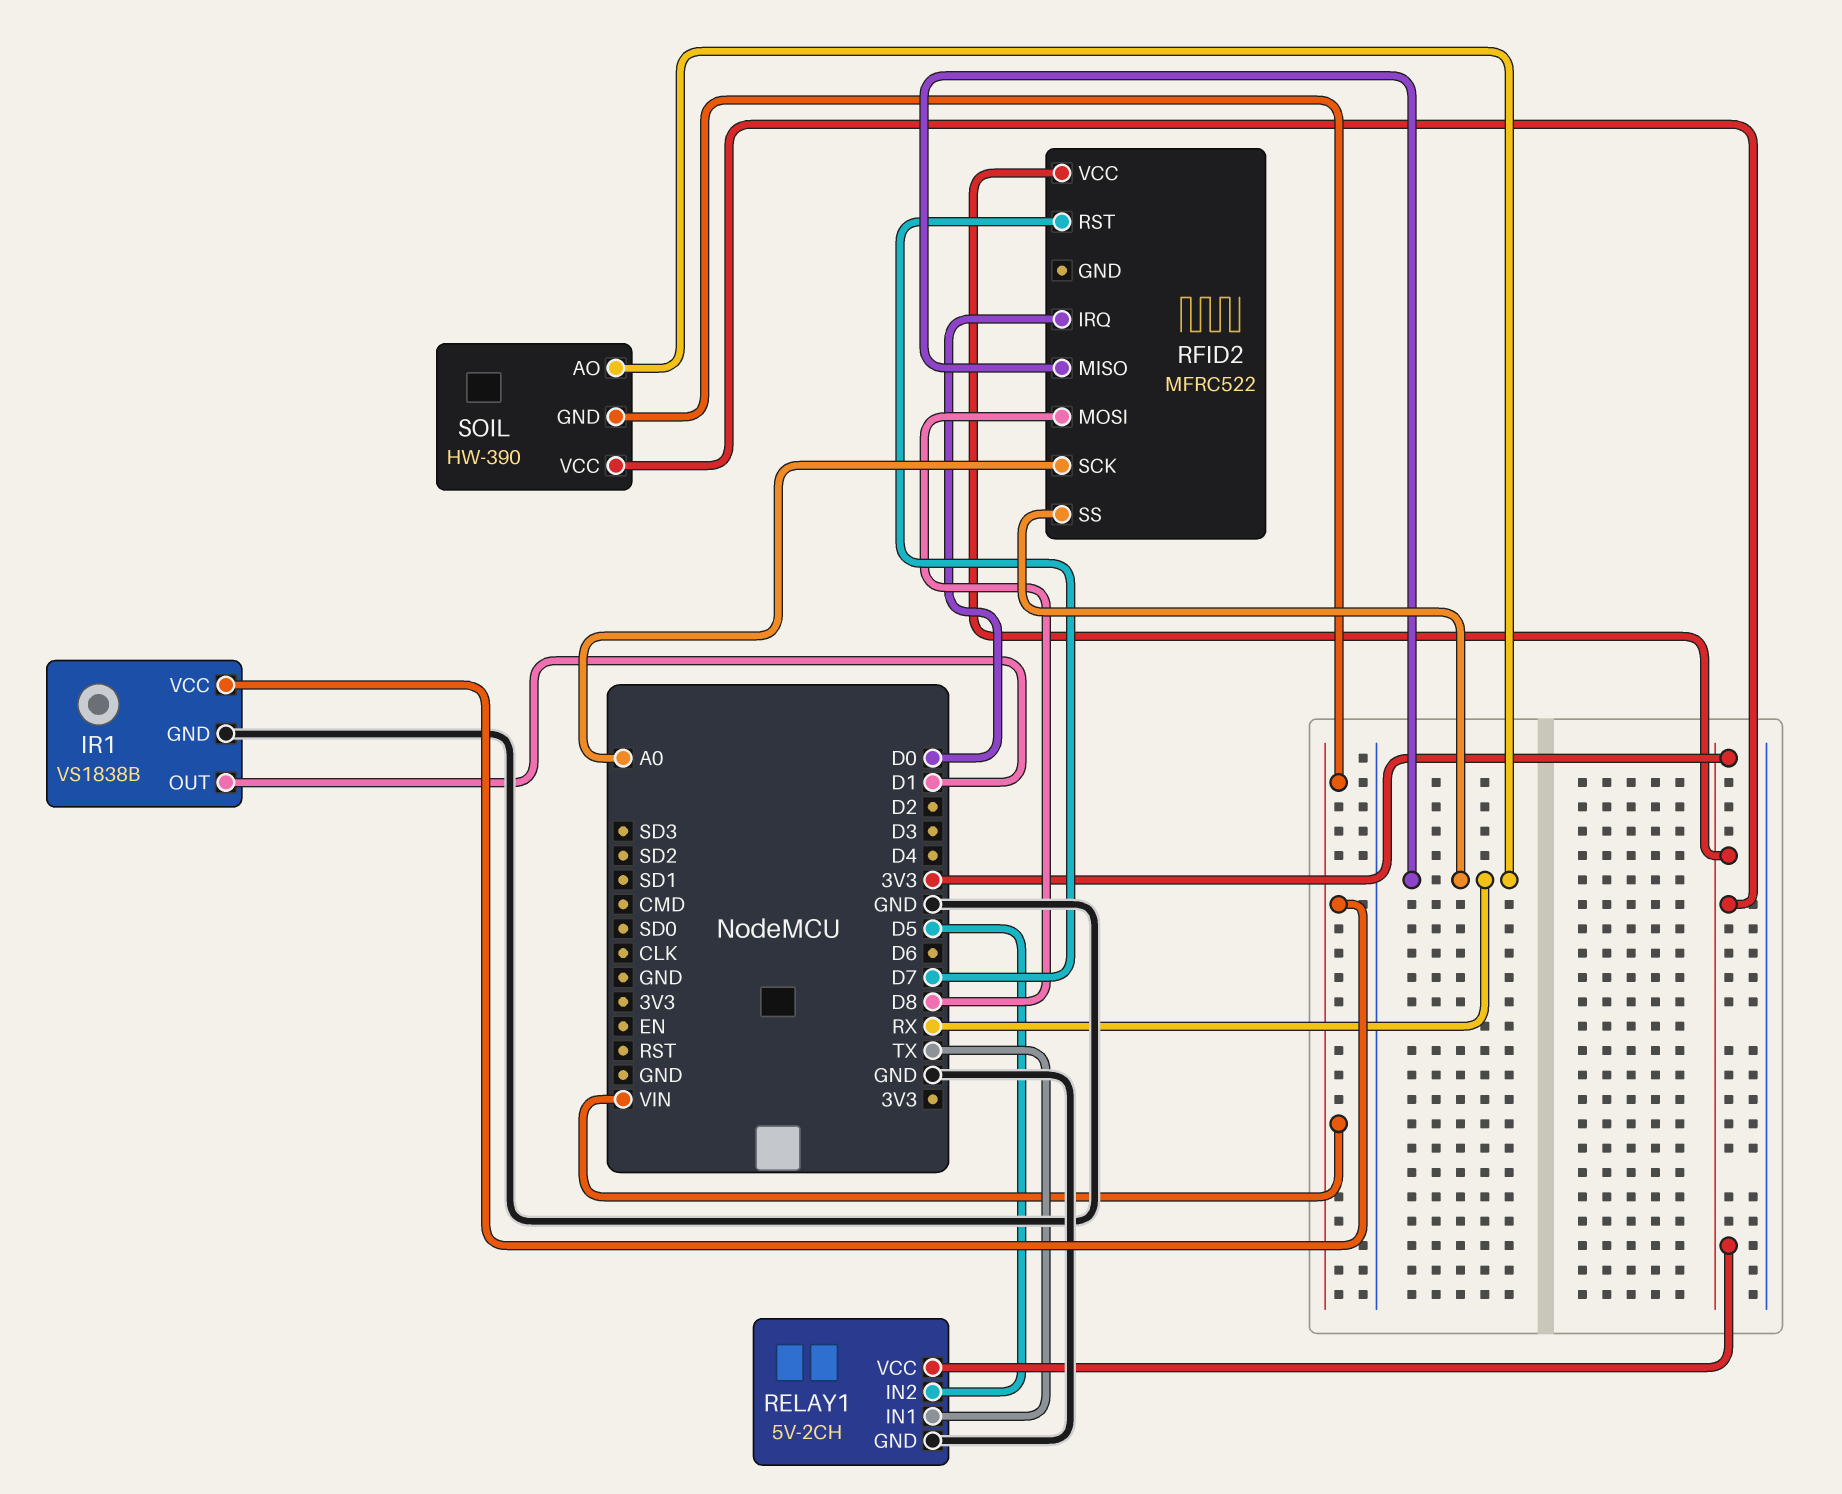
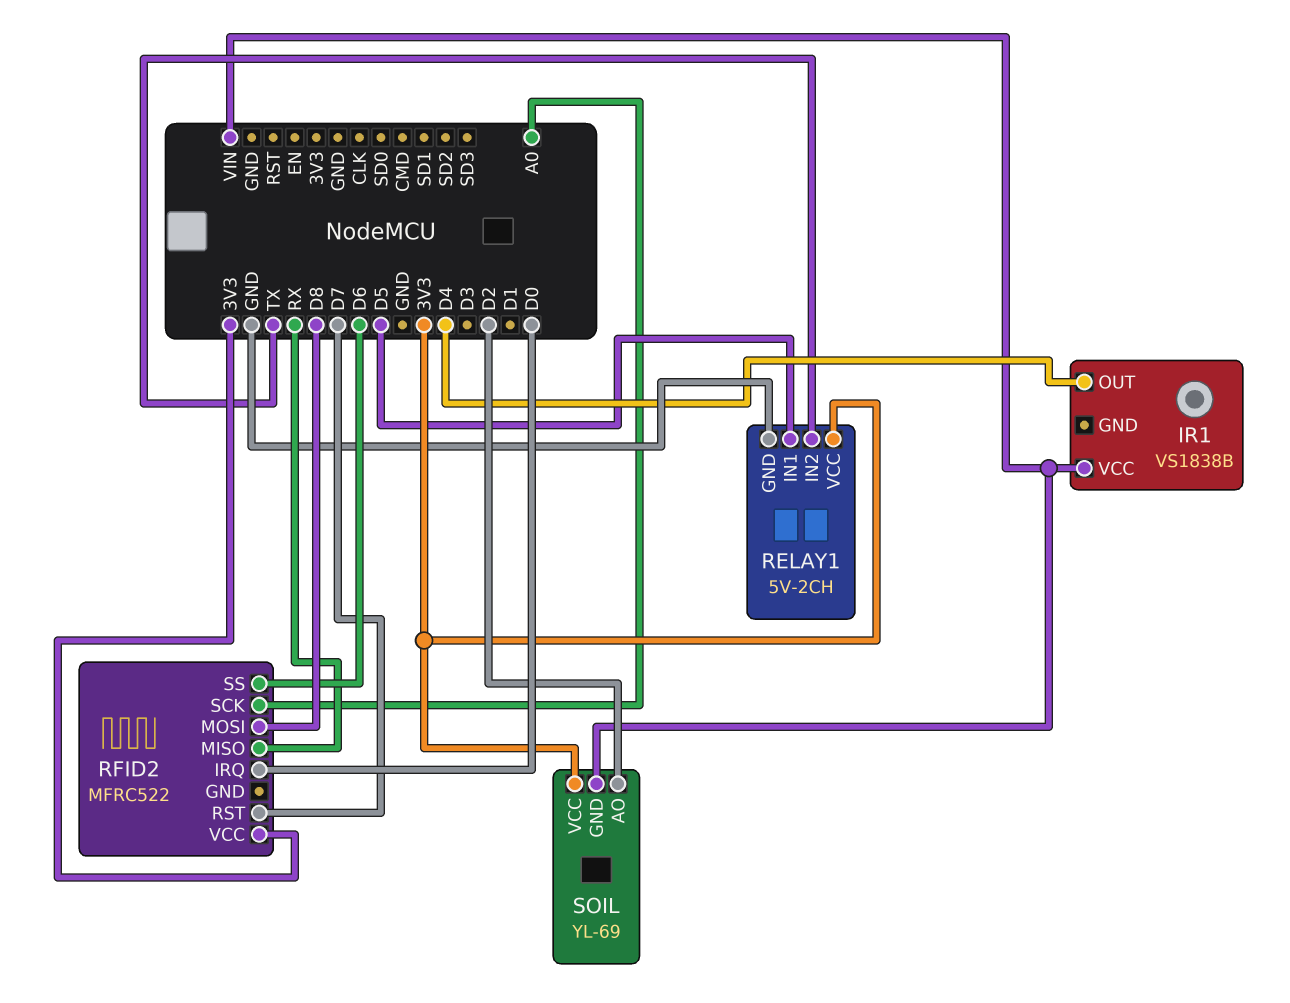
IR1 pin GND: GND -> none
IR1 pin OUT: D1 -> D4
RELAY1 pin IN1: TX -> D5
RELAY1 pin IN2: D5 -> TX
RFID2 pin SS: RX -> D6
SOIL: HW-390 -> YL-69
SOIL pin AO: RX -> D2

